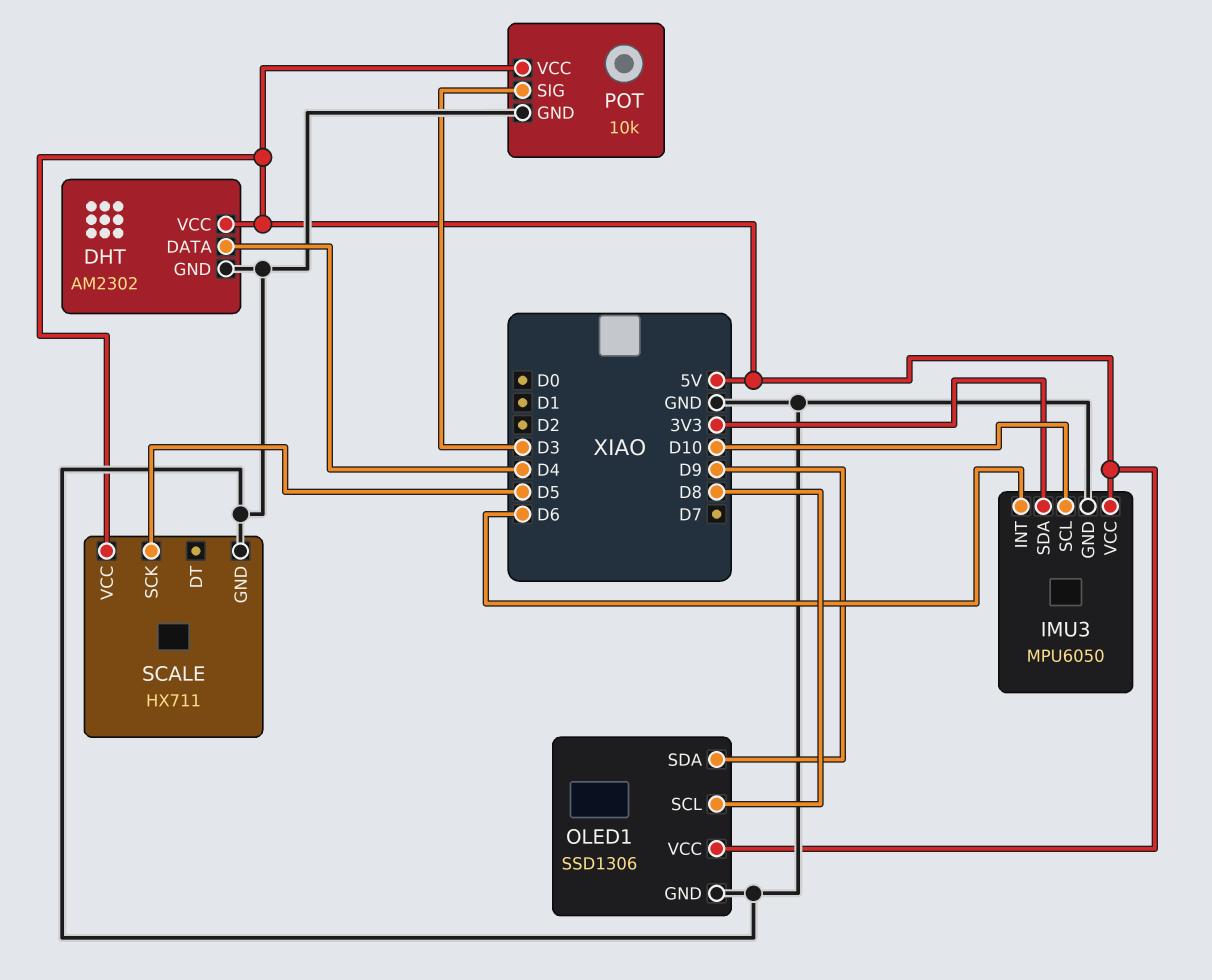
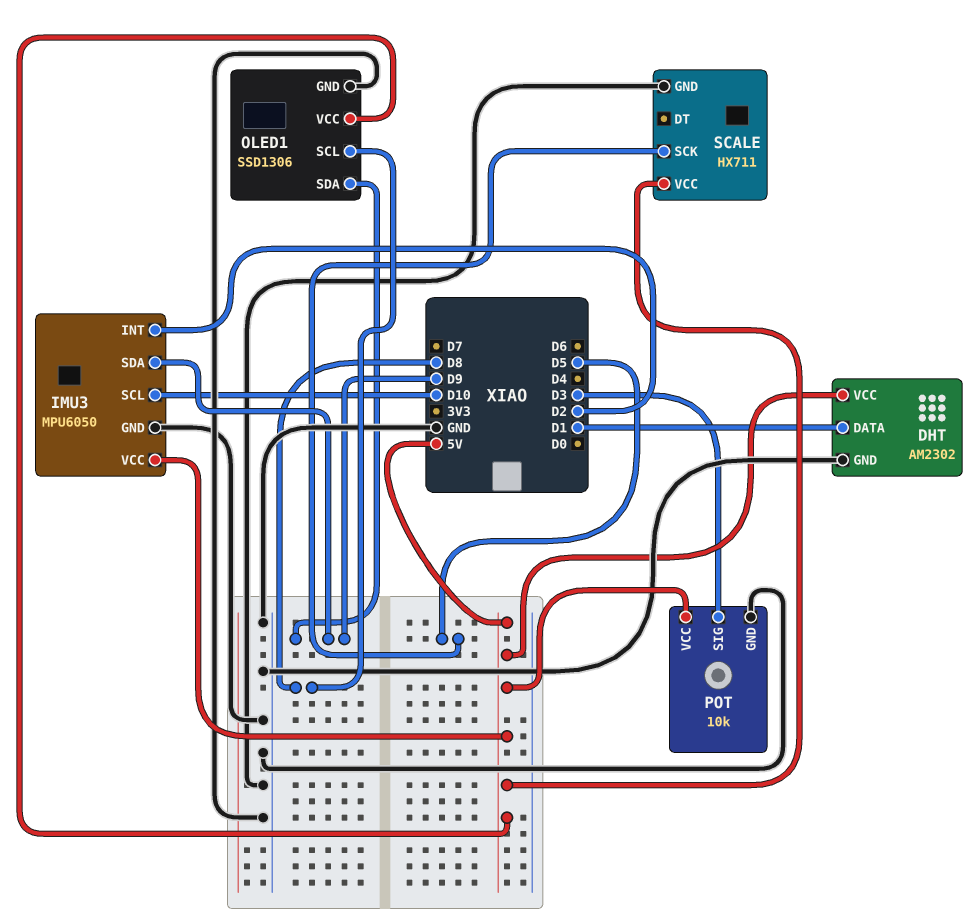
DHT pin DATA: D4 -> D1
IMU3 pin INT: D6 -> D2
IMU3 pin SDA: 3V3 -> D9

